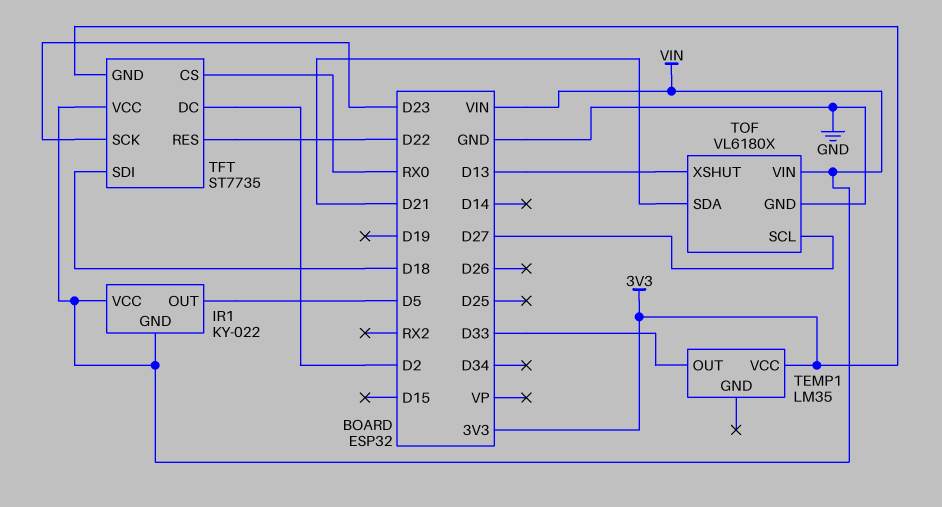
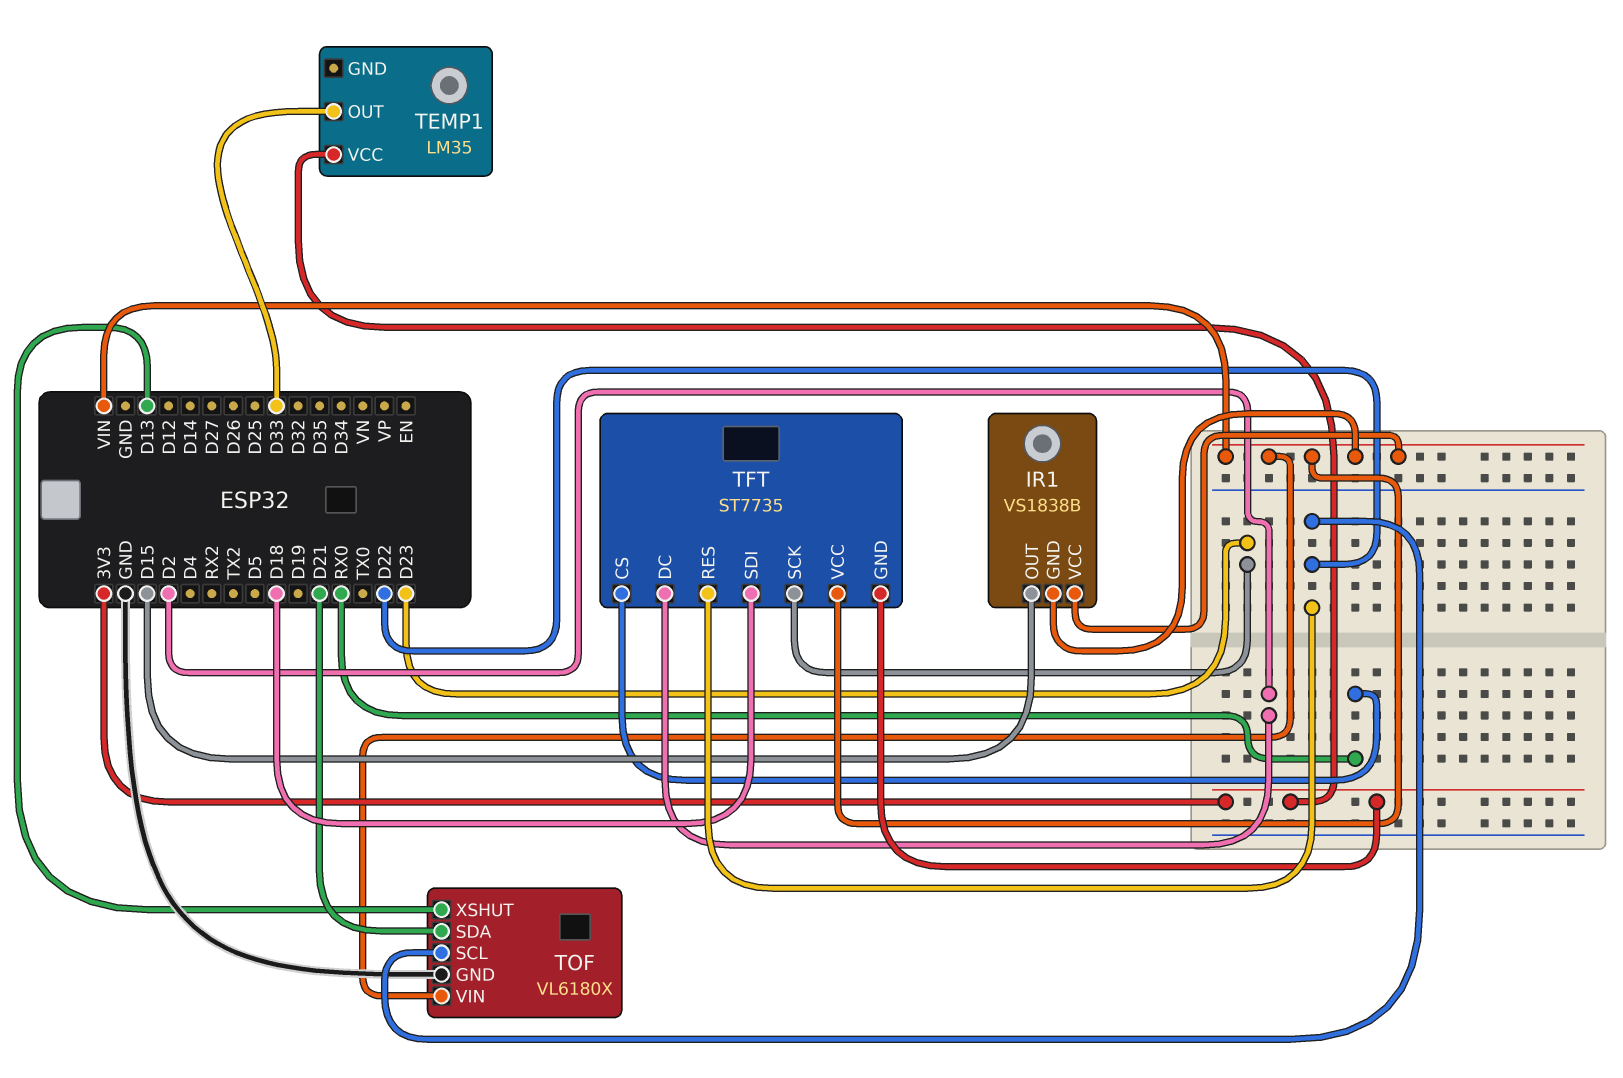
IR1: KY-022 -> VS1838B
IR1 pin OUT: D5 -> D15
TOF pin SCL: D27 -> D22

